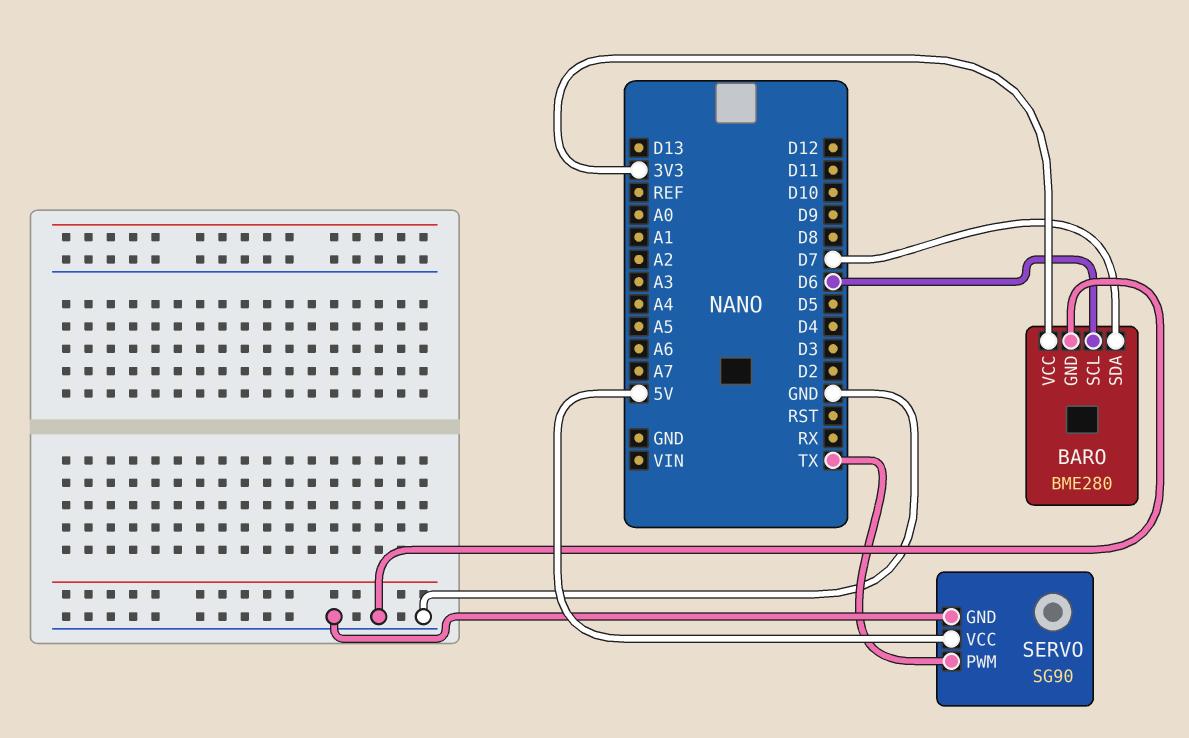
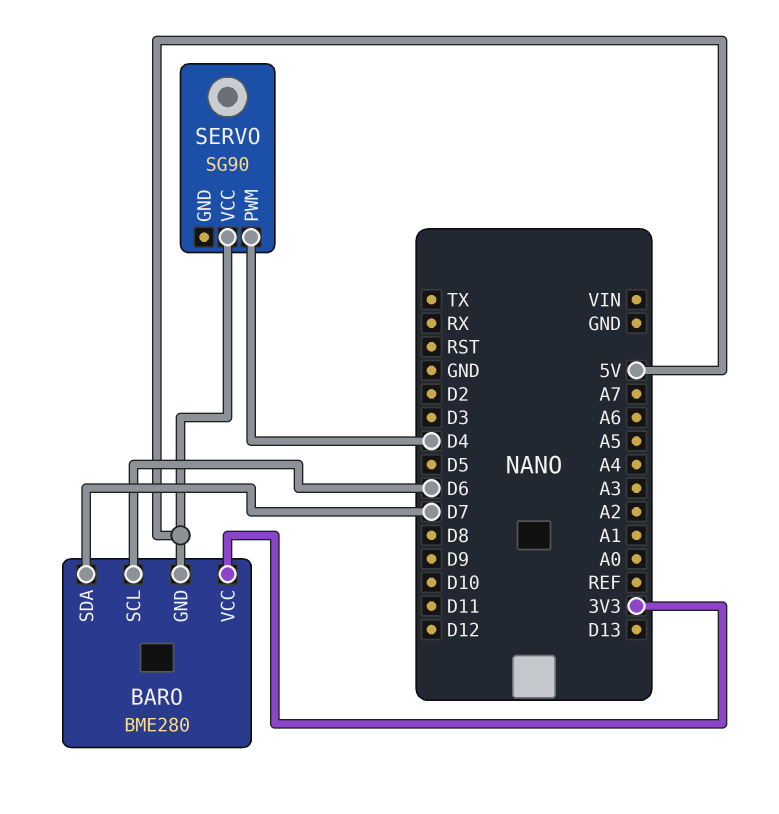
BARO pin GND: GND -> 5V
SERVO pin GND: GND -> none
SERVO pin PWM: TX -> D4

